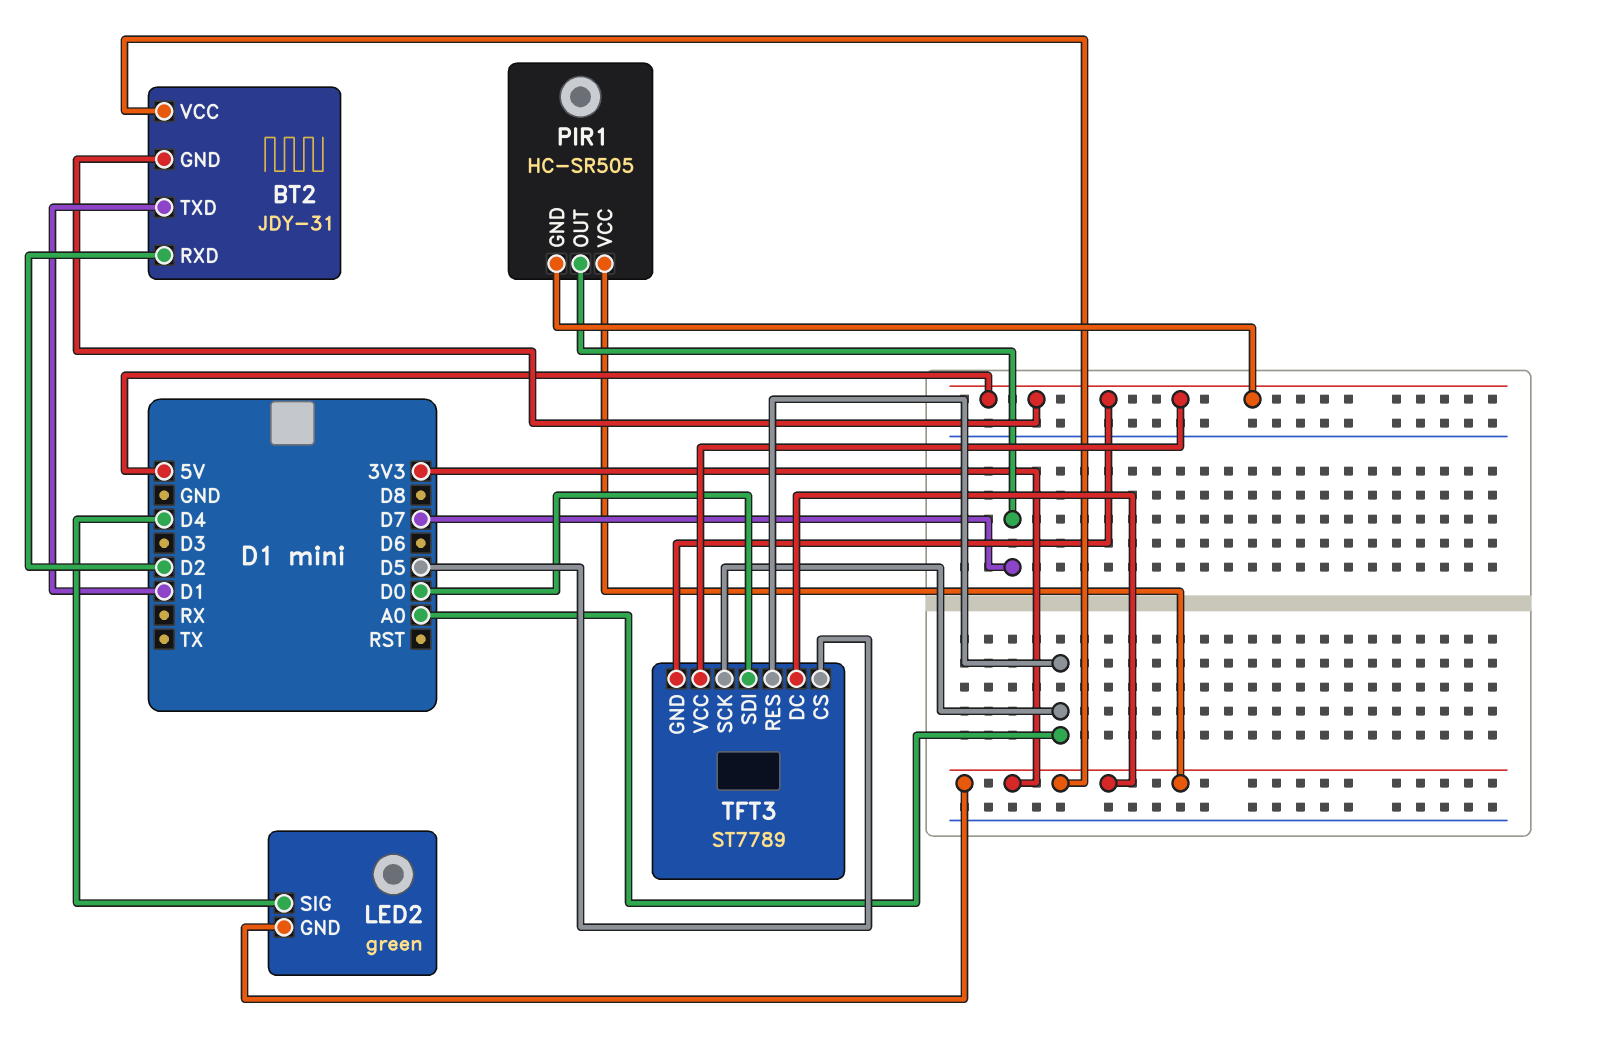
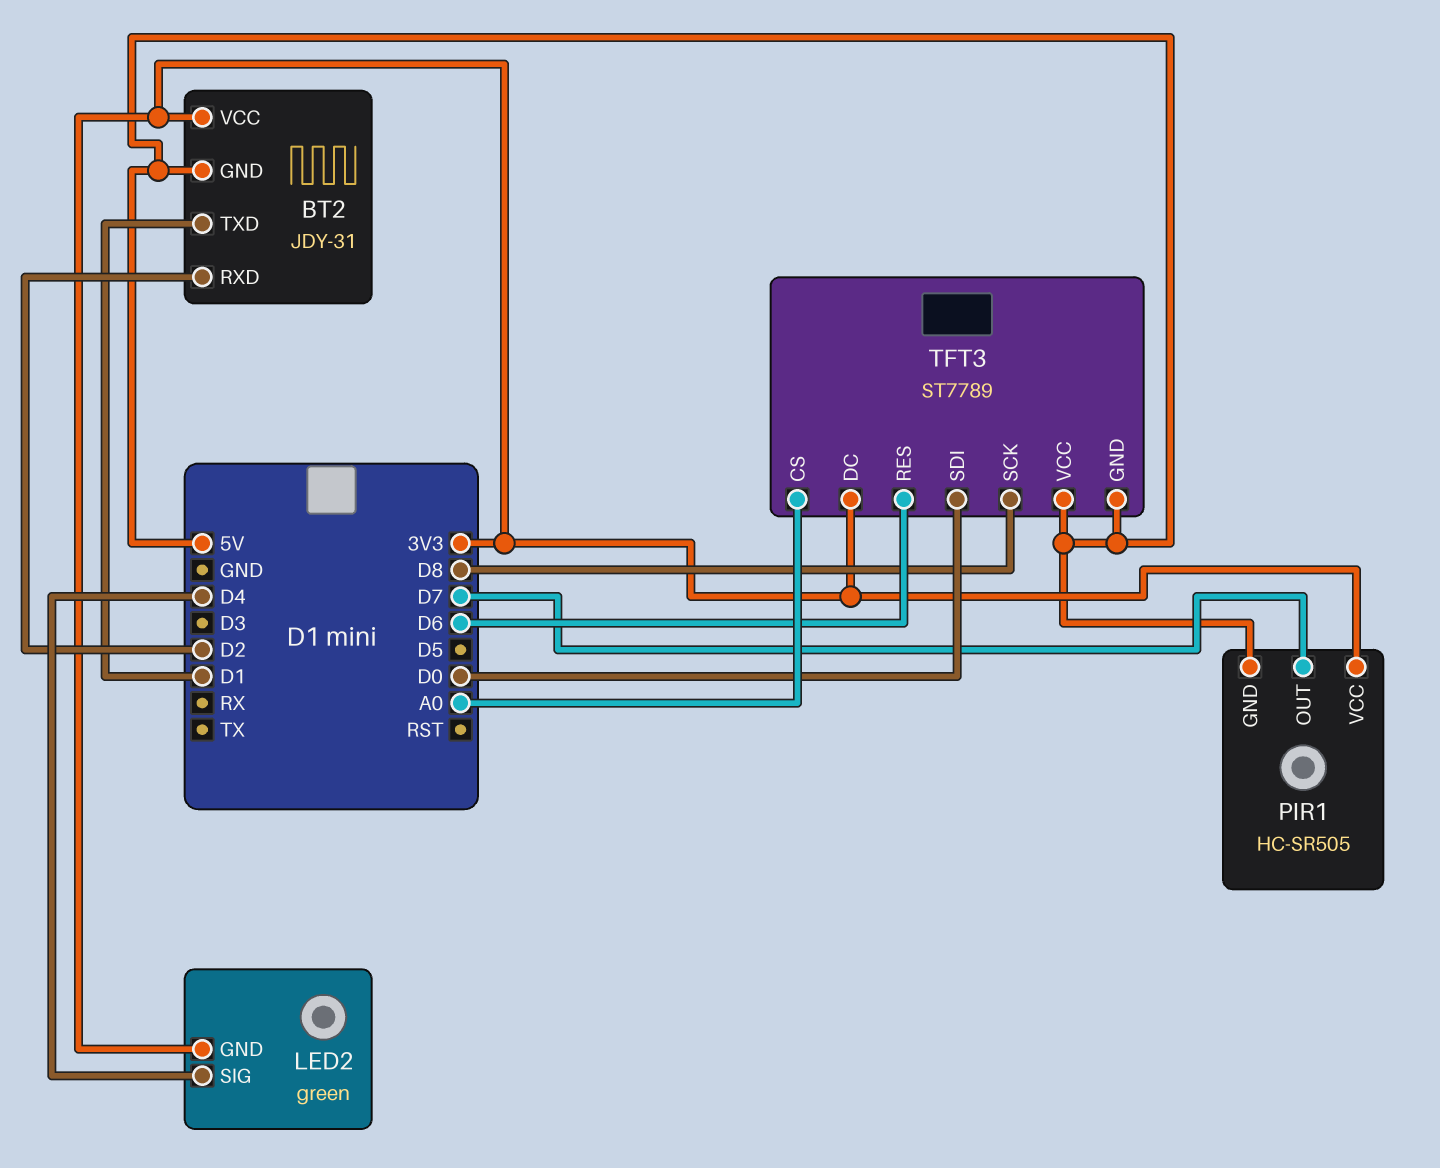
TFT3 pin CS: D5 -> A0
TFT3 pin RES: A0 -> D6
TFT3 pin SCK: A0 -> D8

